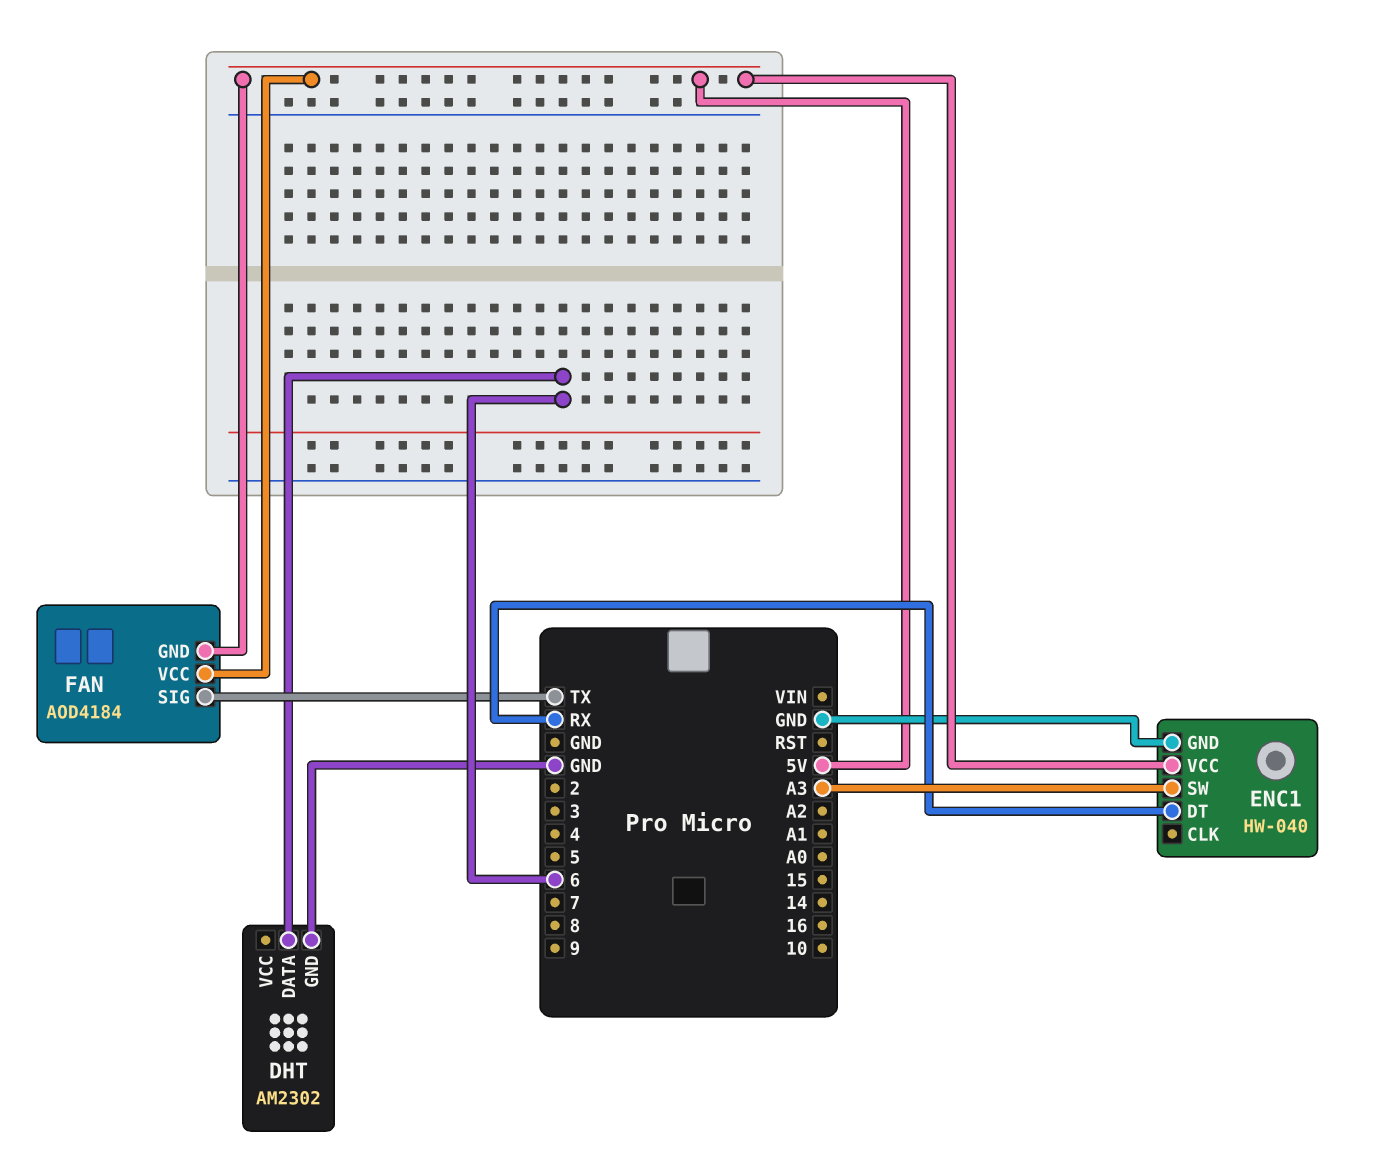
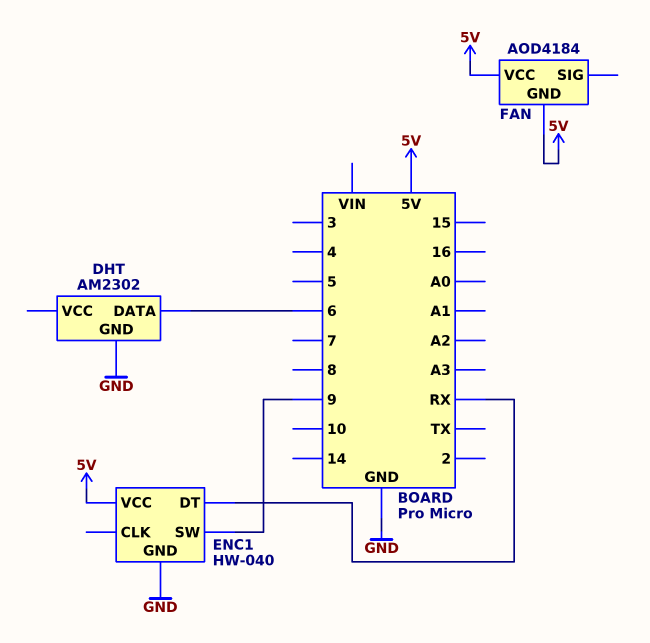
ENC1 pin SW: A3 -> 9
FAN pin SIG: TX -> none

